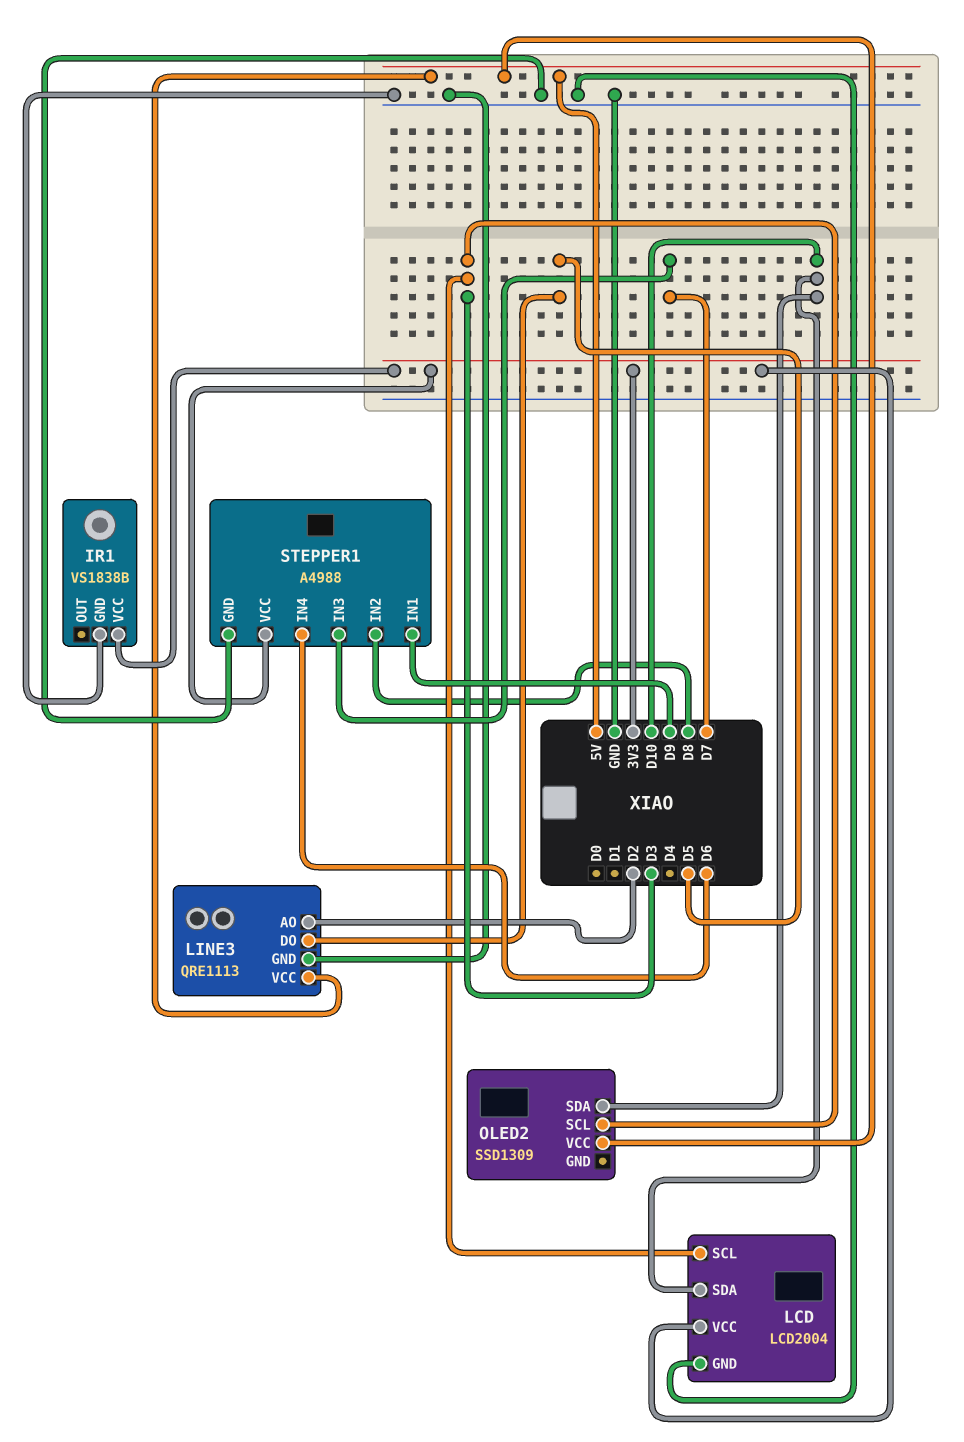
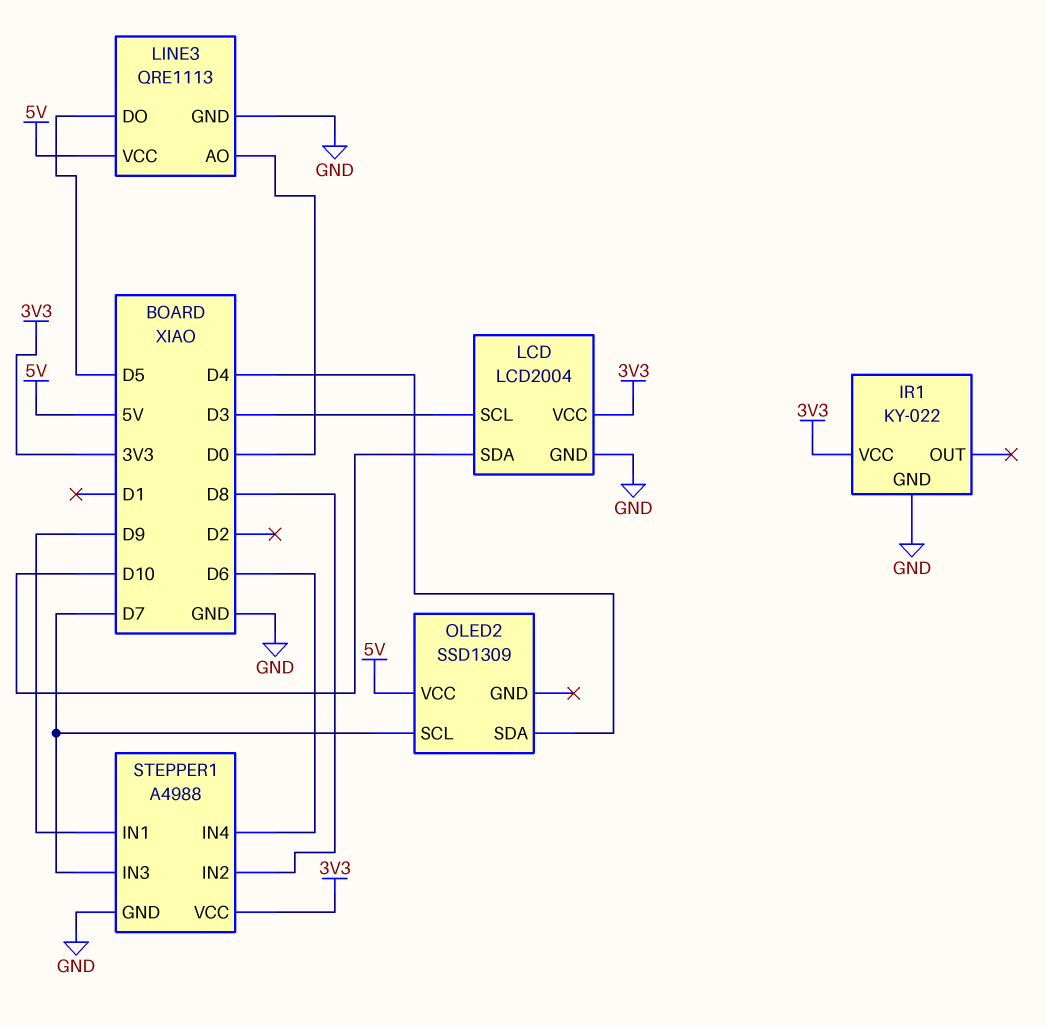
IR1: VS1838B -> KY-022
LINE3 pin AO: D2 -> D0
OLED2 pin SCL: D3 -> D7
OLED2 pin SDA: D10 -> D4

